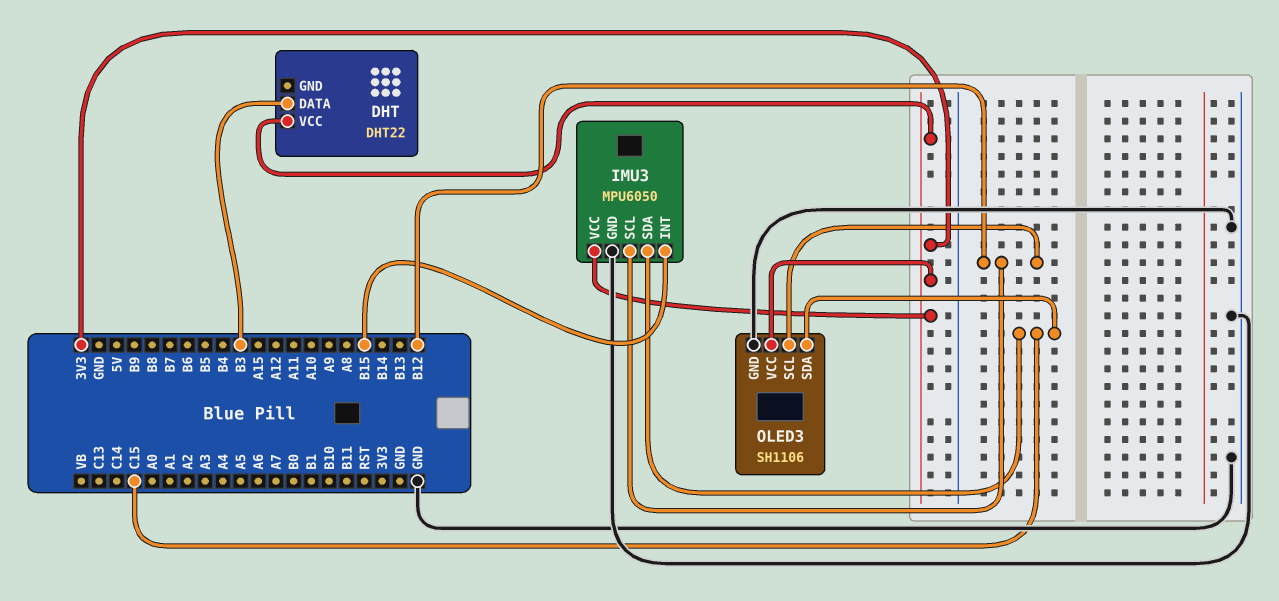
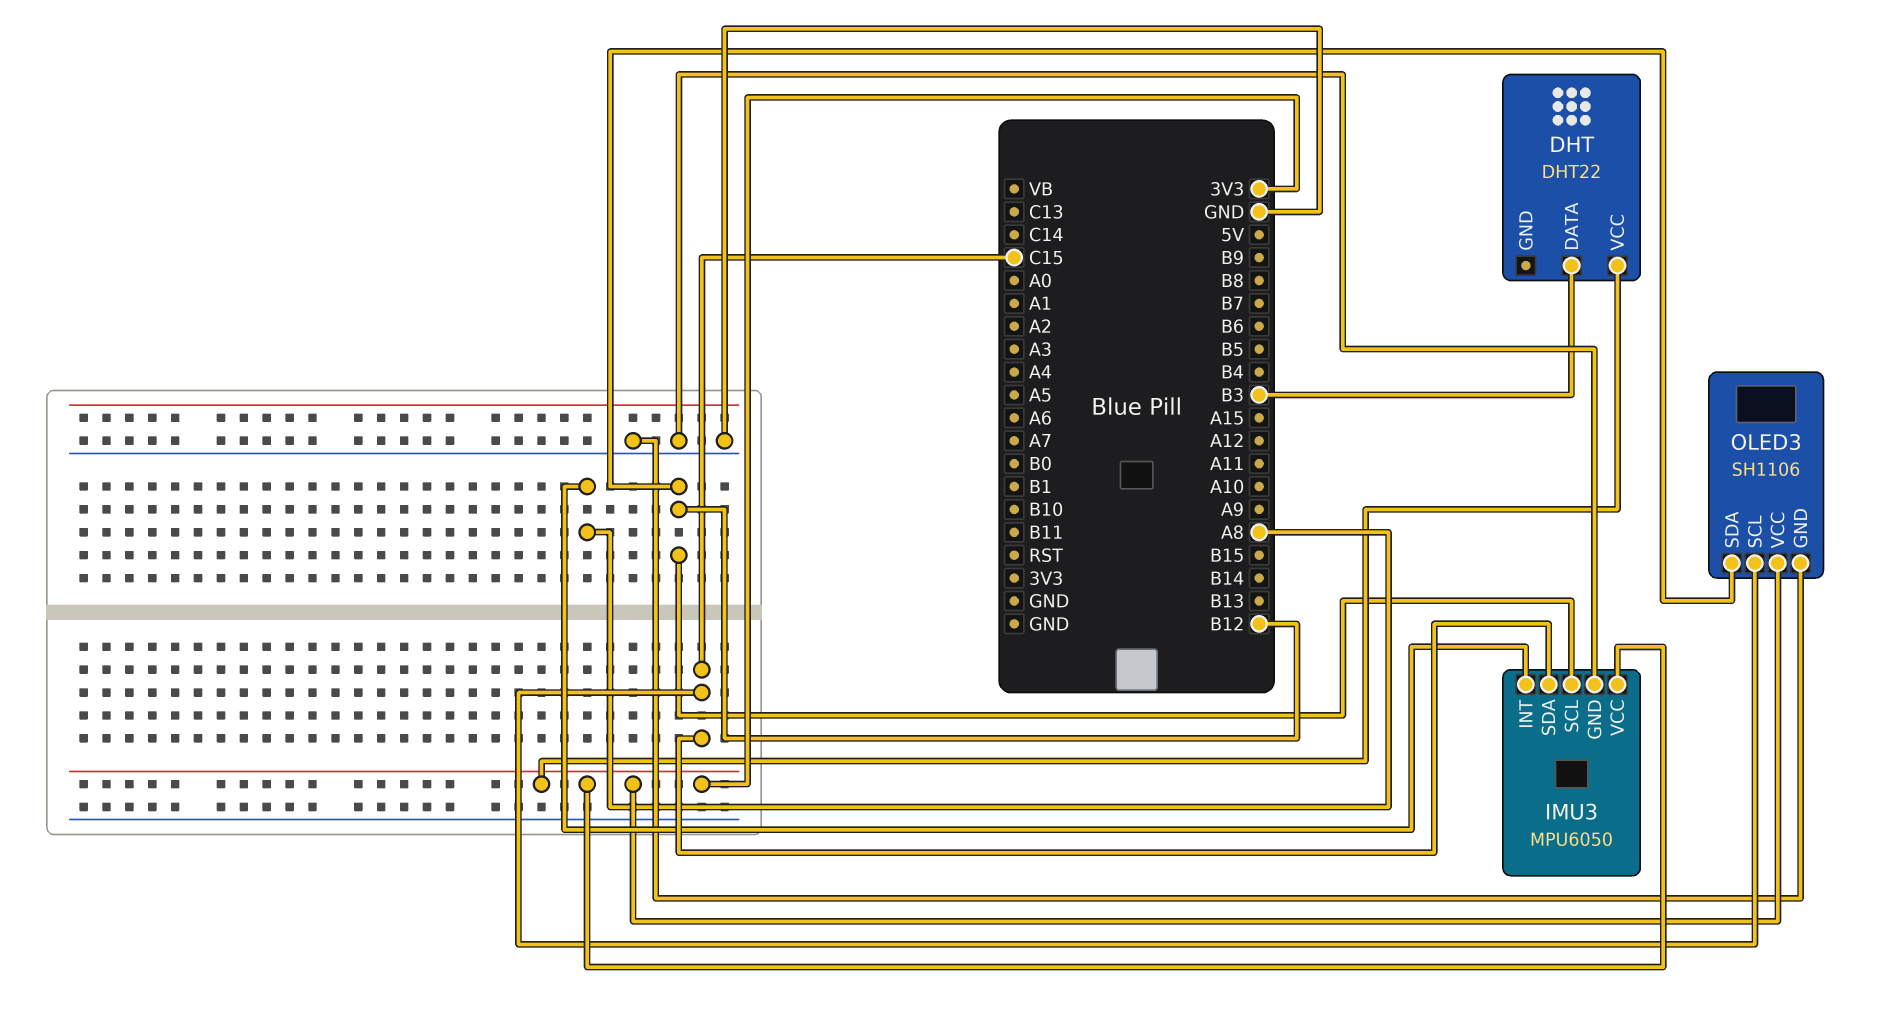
IMU3 pin INT: B15 -> A8
OLED3 pin SCL: B12 -> C15
OLED3 pin SDA: C15 -> B12

